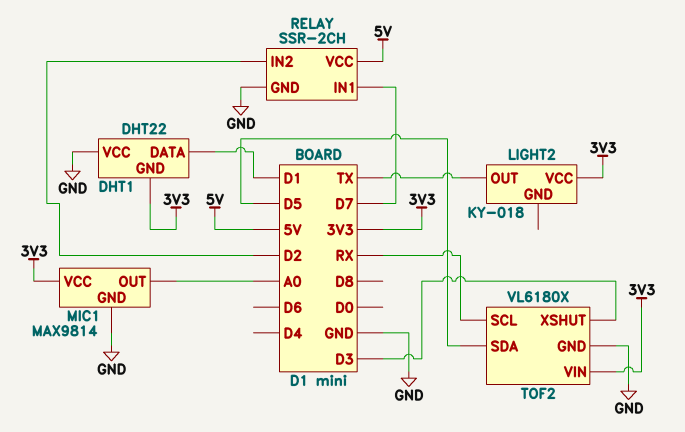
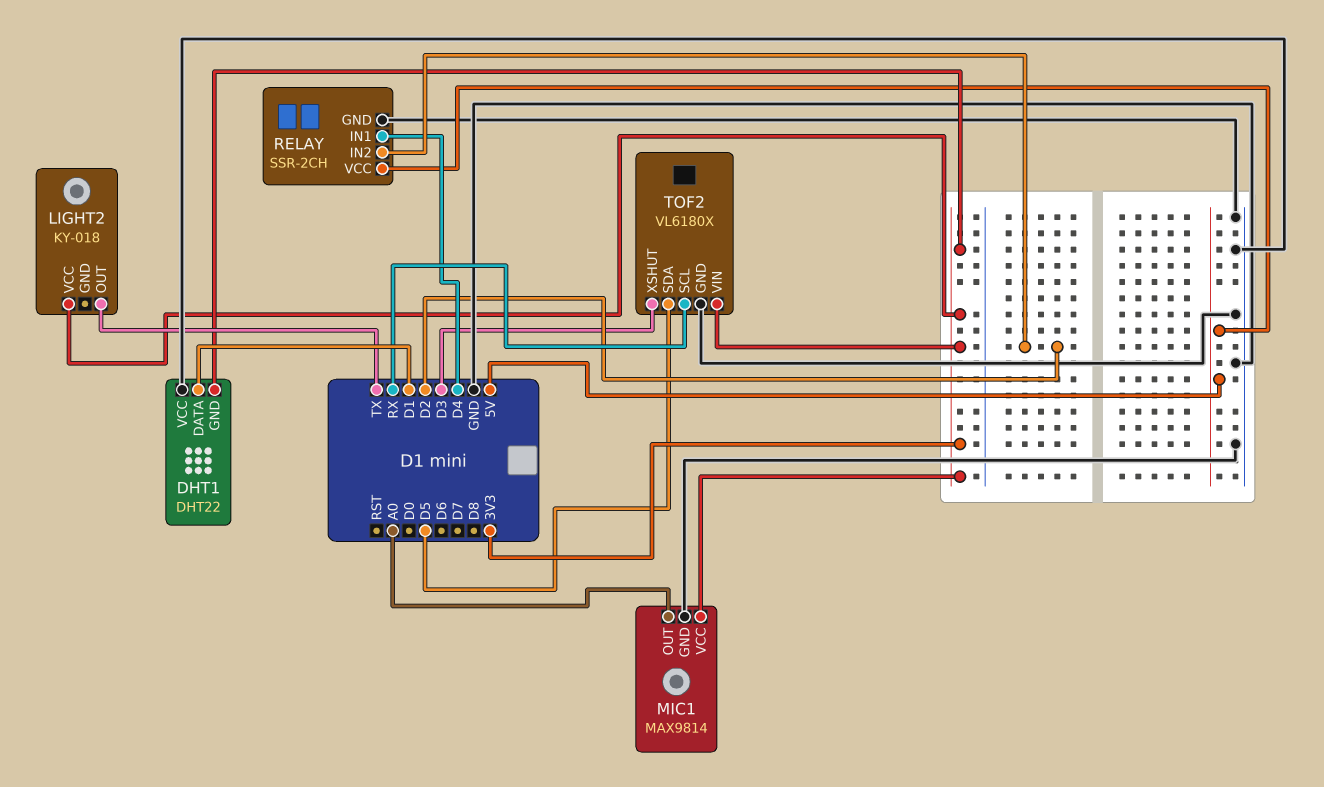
RELAY pin IN1: D7 -> D4

